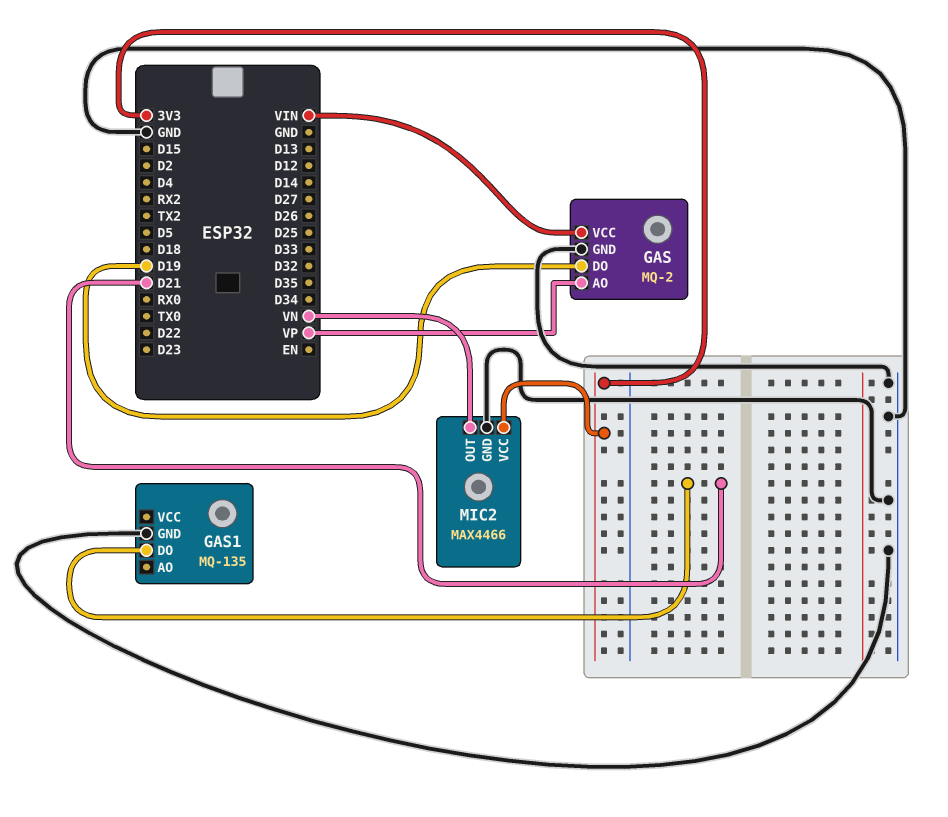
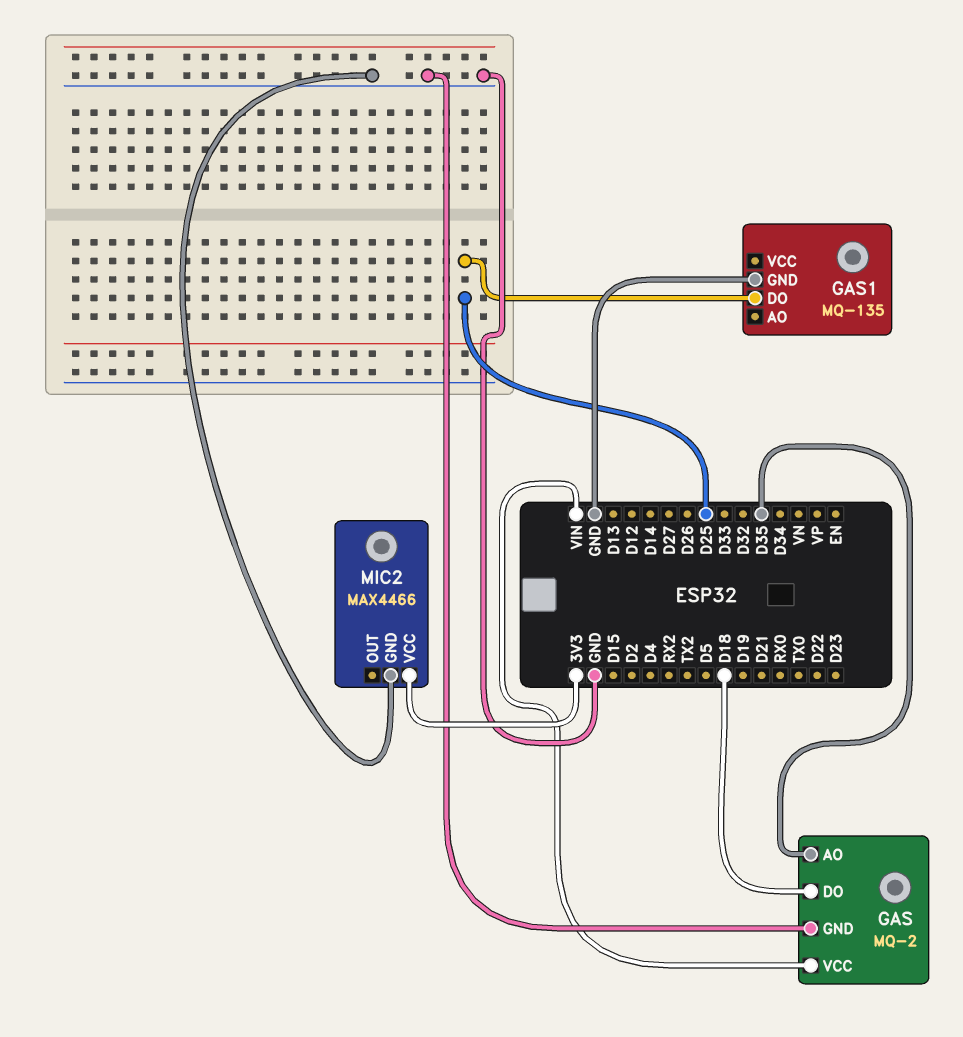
GAS pin AO: VP -> D35
GAS pin DO: D19 -> D18
GAS1 pin DO: D21 -> D25
MIC2 pin OUT: VN -> none

